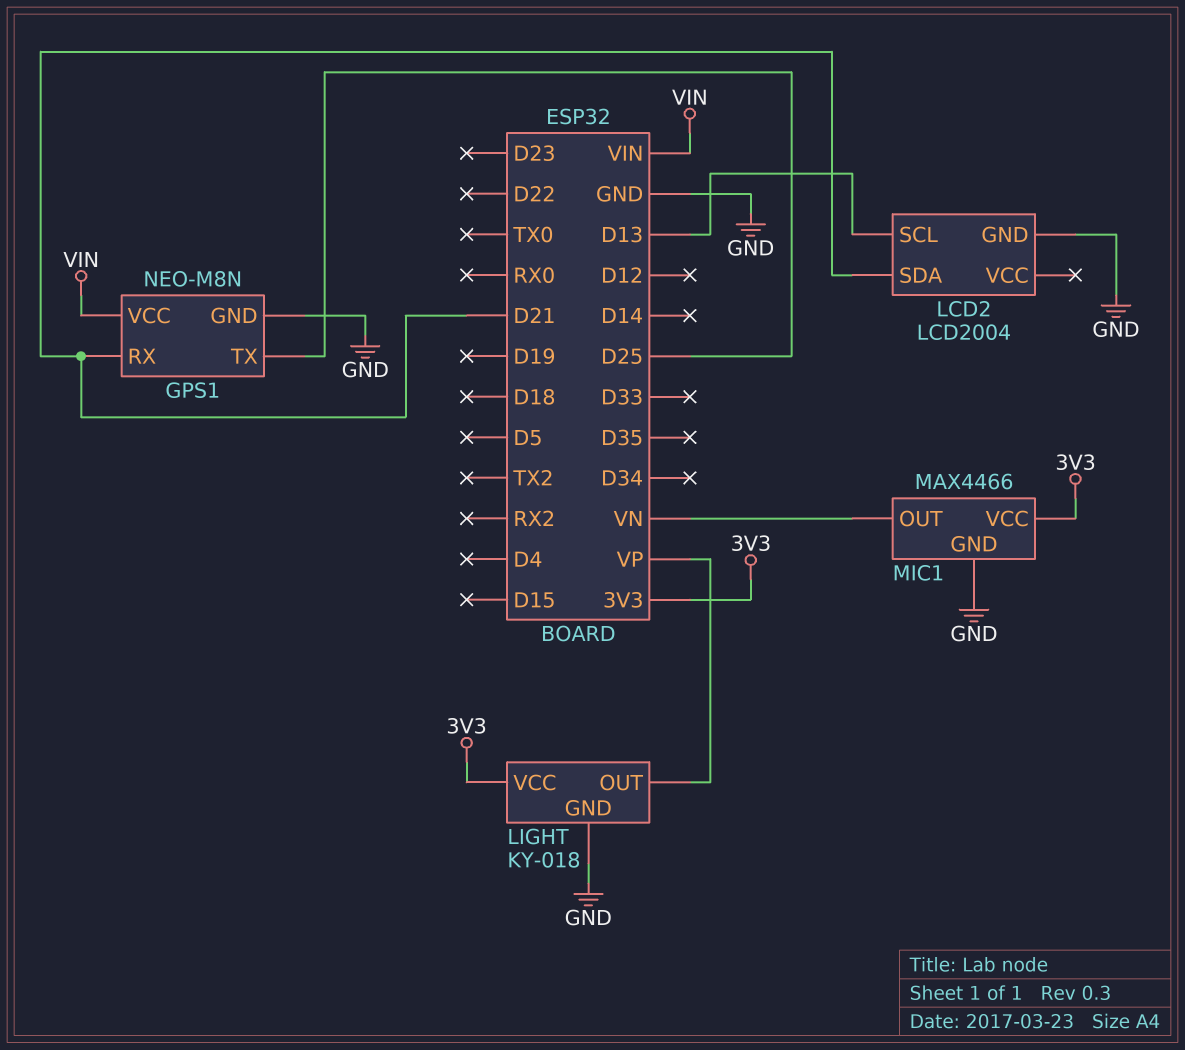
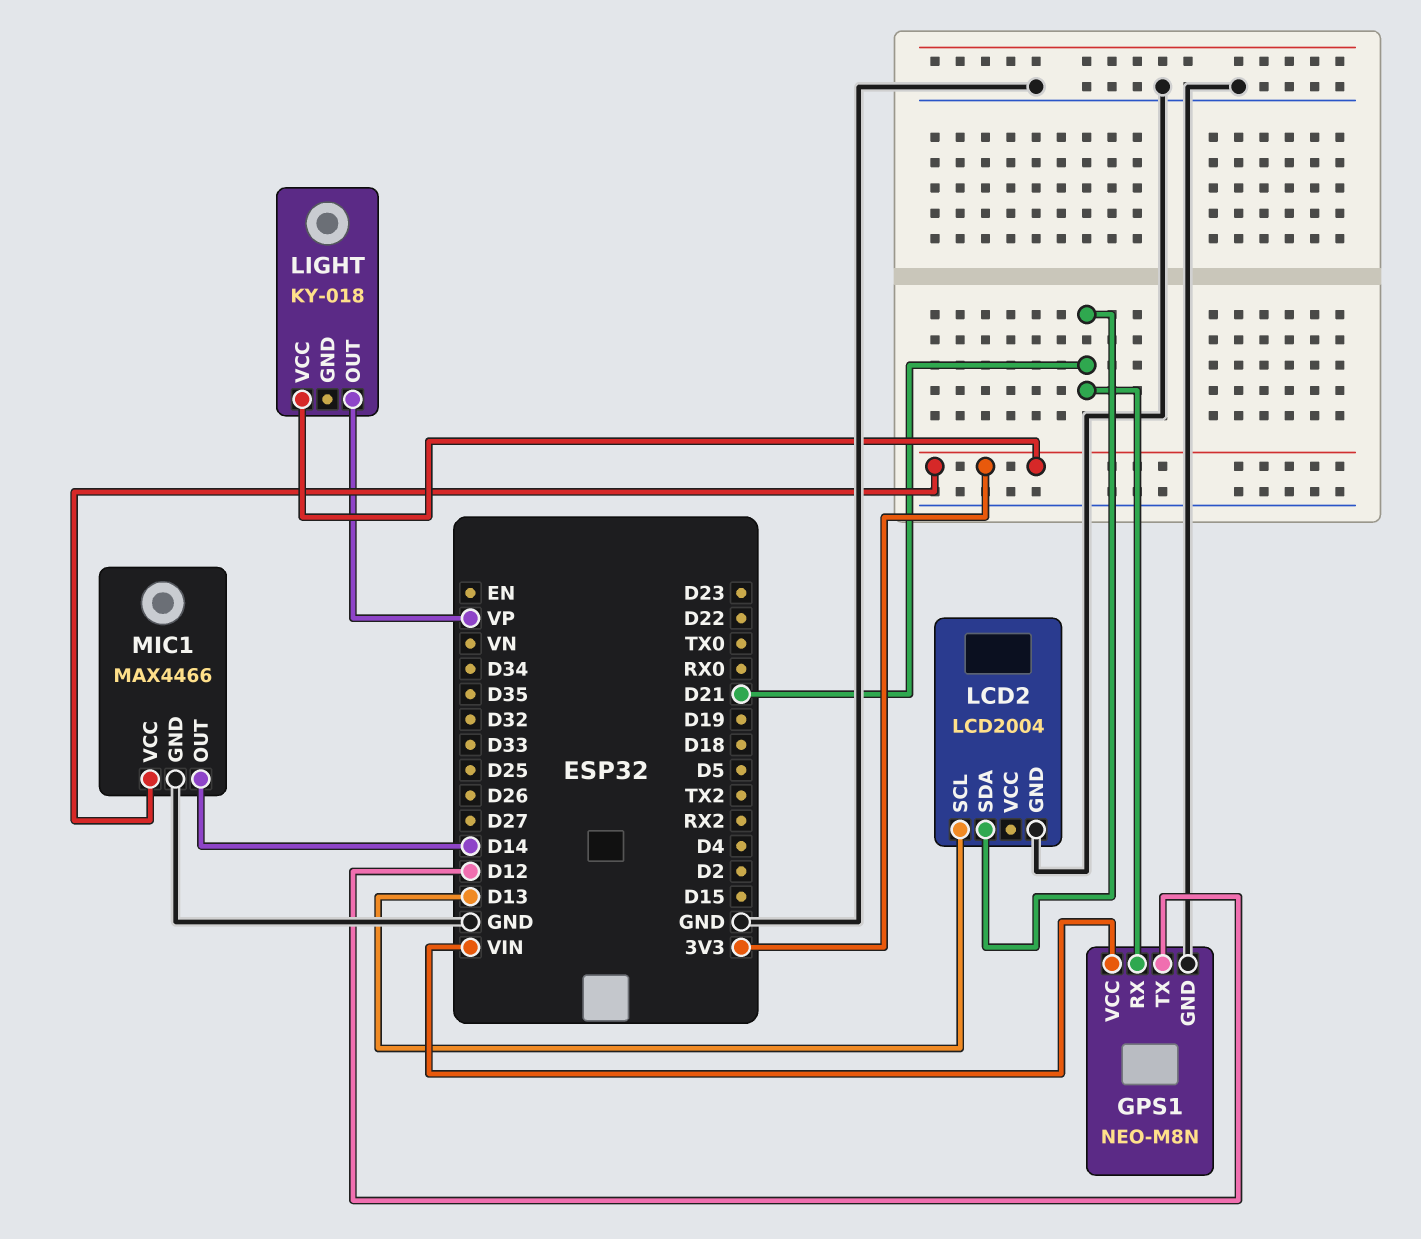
GPS1 pin TX: D25 -> D12
LIGHT pin GND: GND -> none
MIC1 pin OUT: VN -> D14

